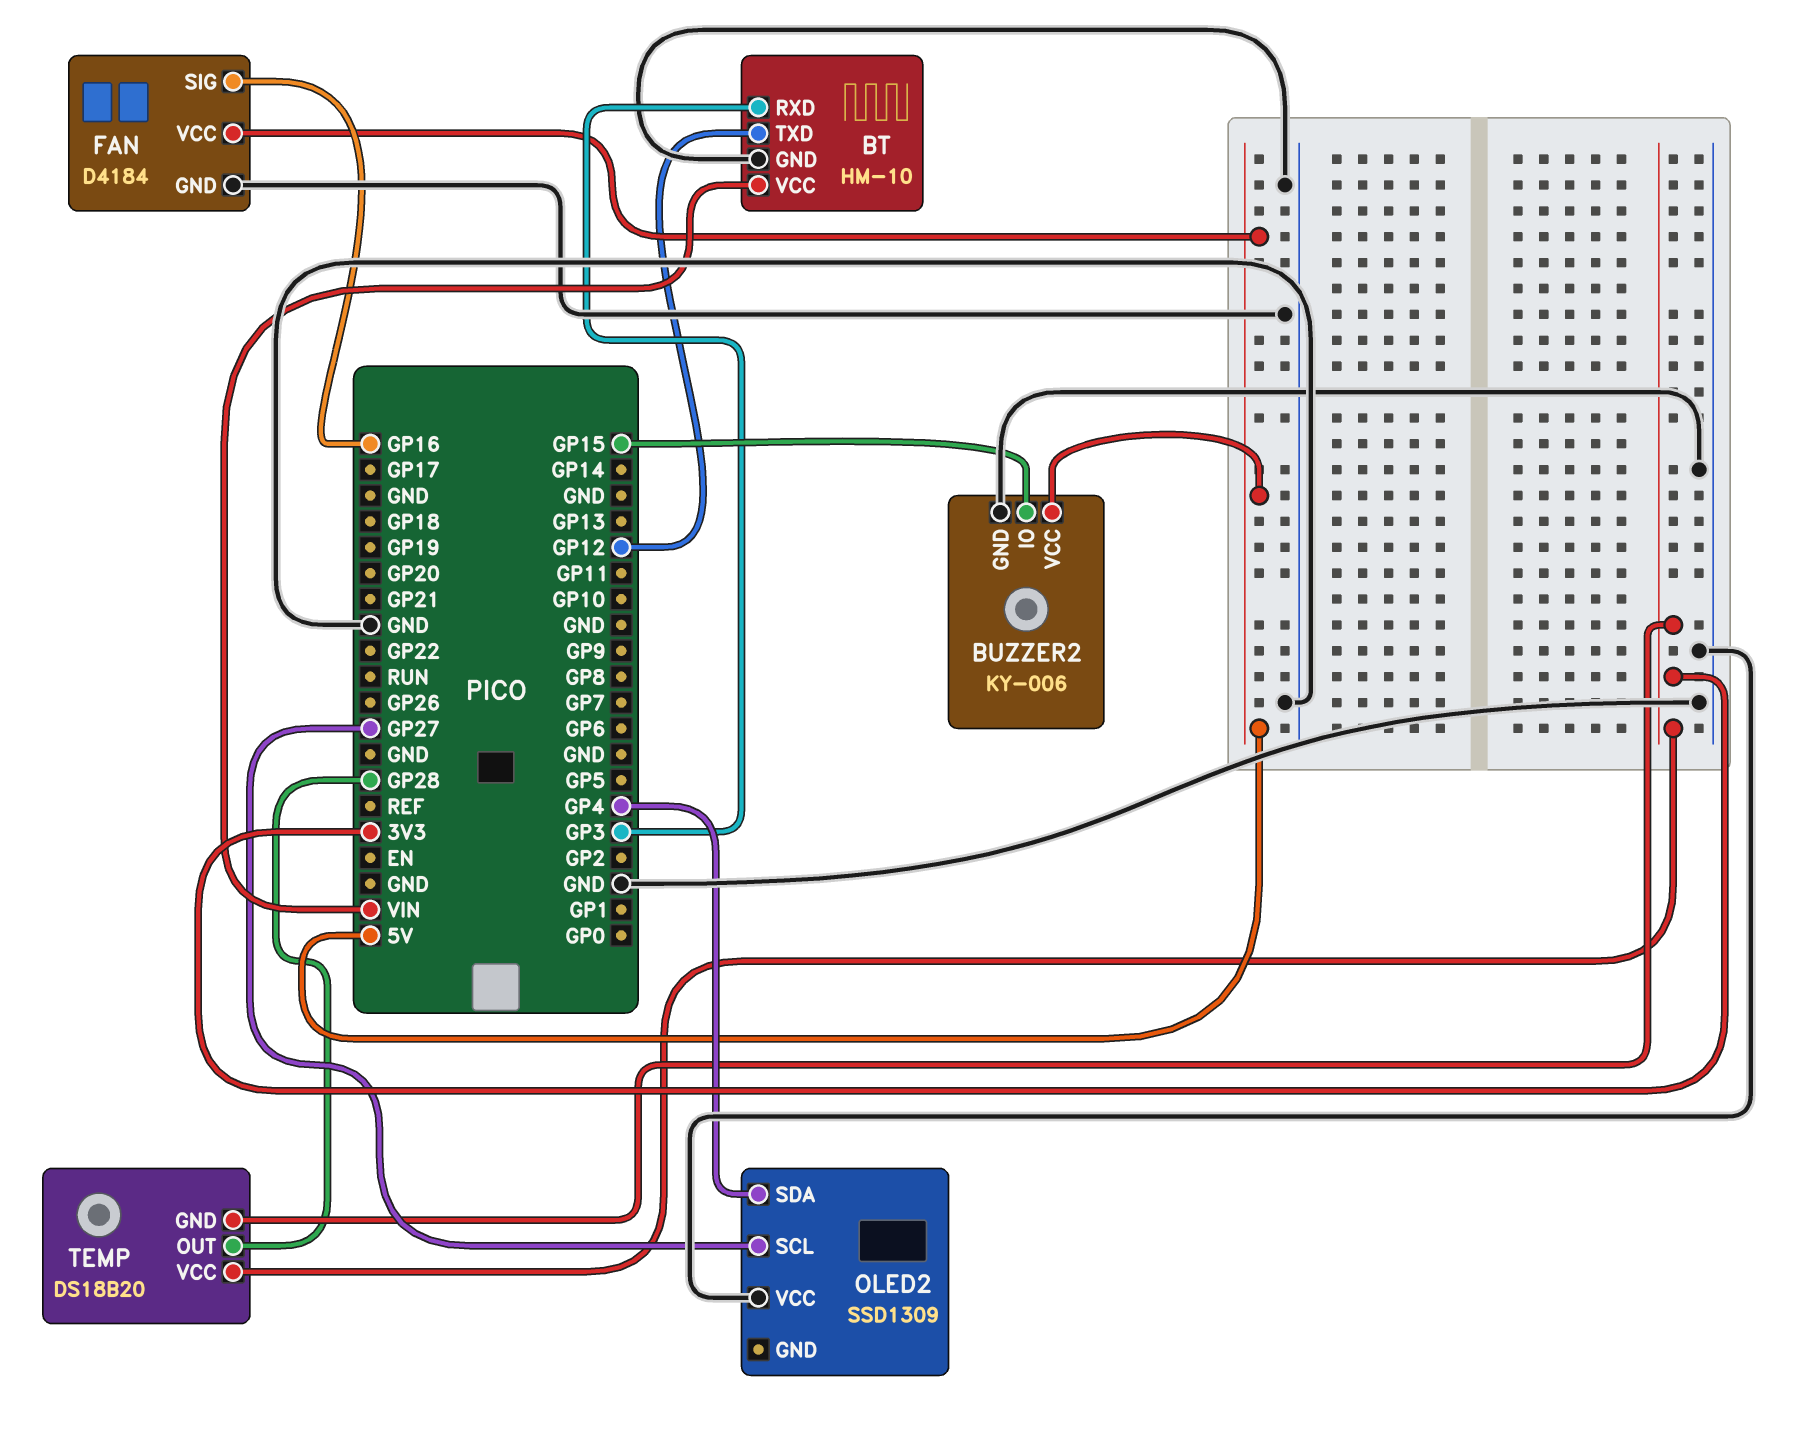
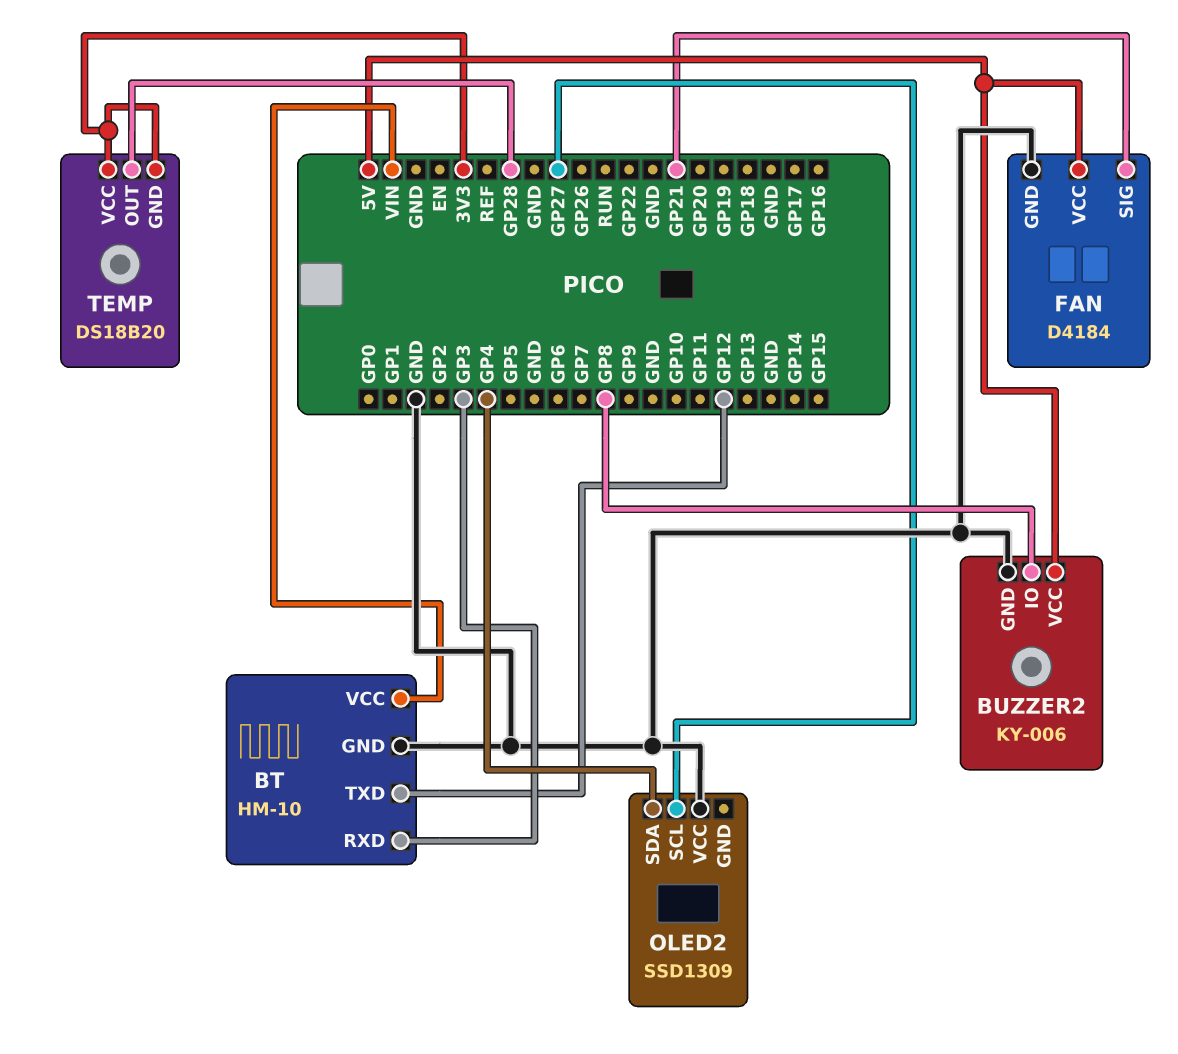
BUZZER2 pin IO: GP15 -> GP8
FAN pin SIG: GP16 -> GP21

